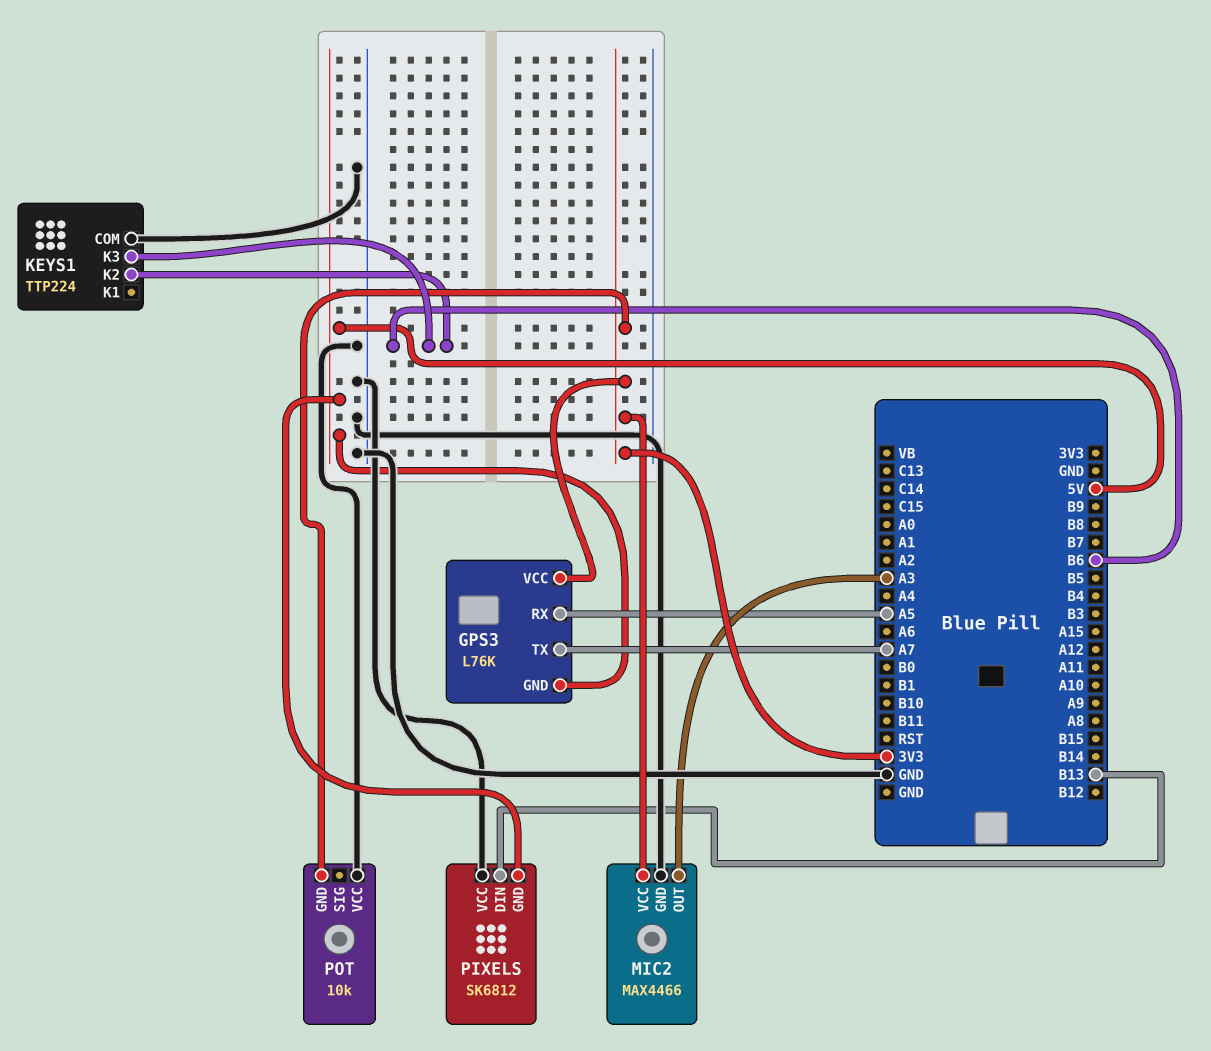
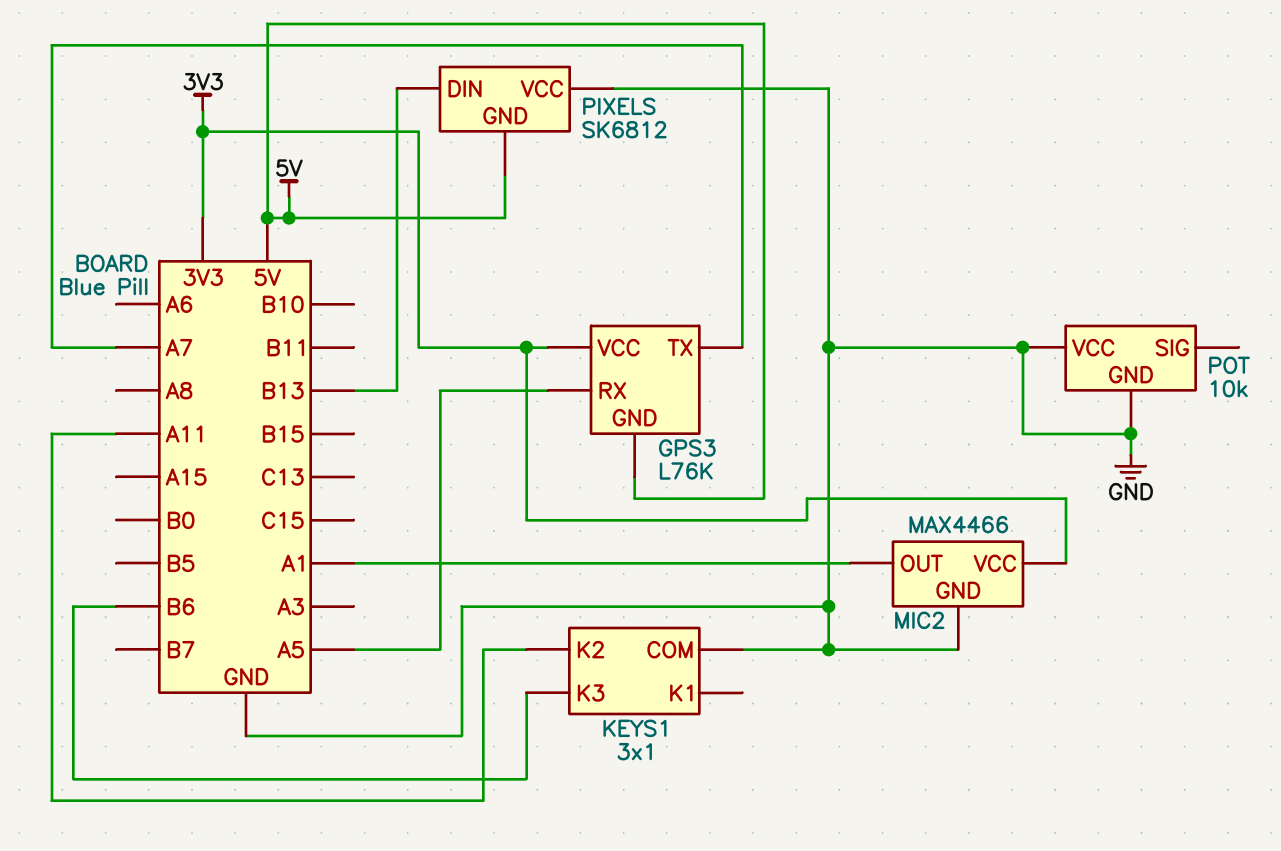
KEYS1: TTP224 -> 3x1
KEYS1 pin K2: B6 -> A11
MIC2 pin OUT: A3 -> A1
POT pin GND: 3V3 -> GND

